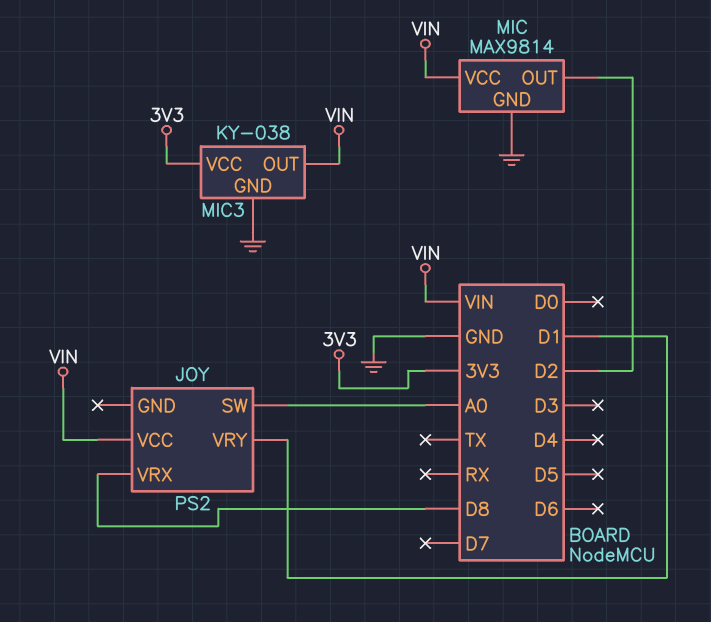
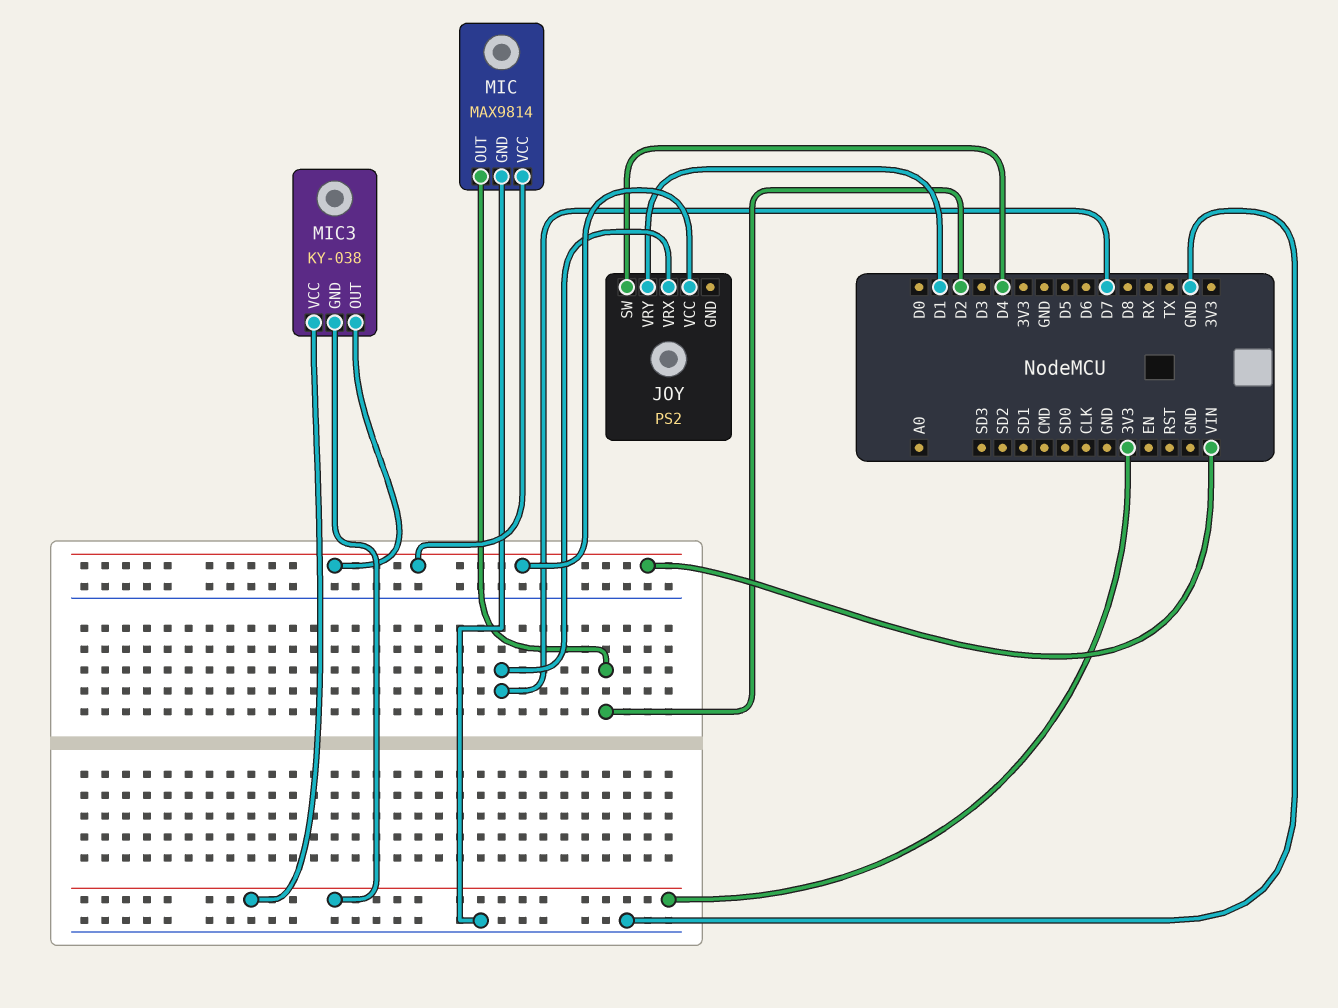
JOY pin SW: A0 -> D4
JOY pin VRX: D8 -> D7
MIC3 pin GND: GND -> 3V3

